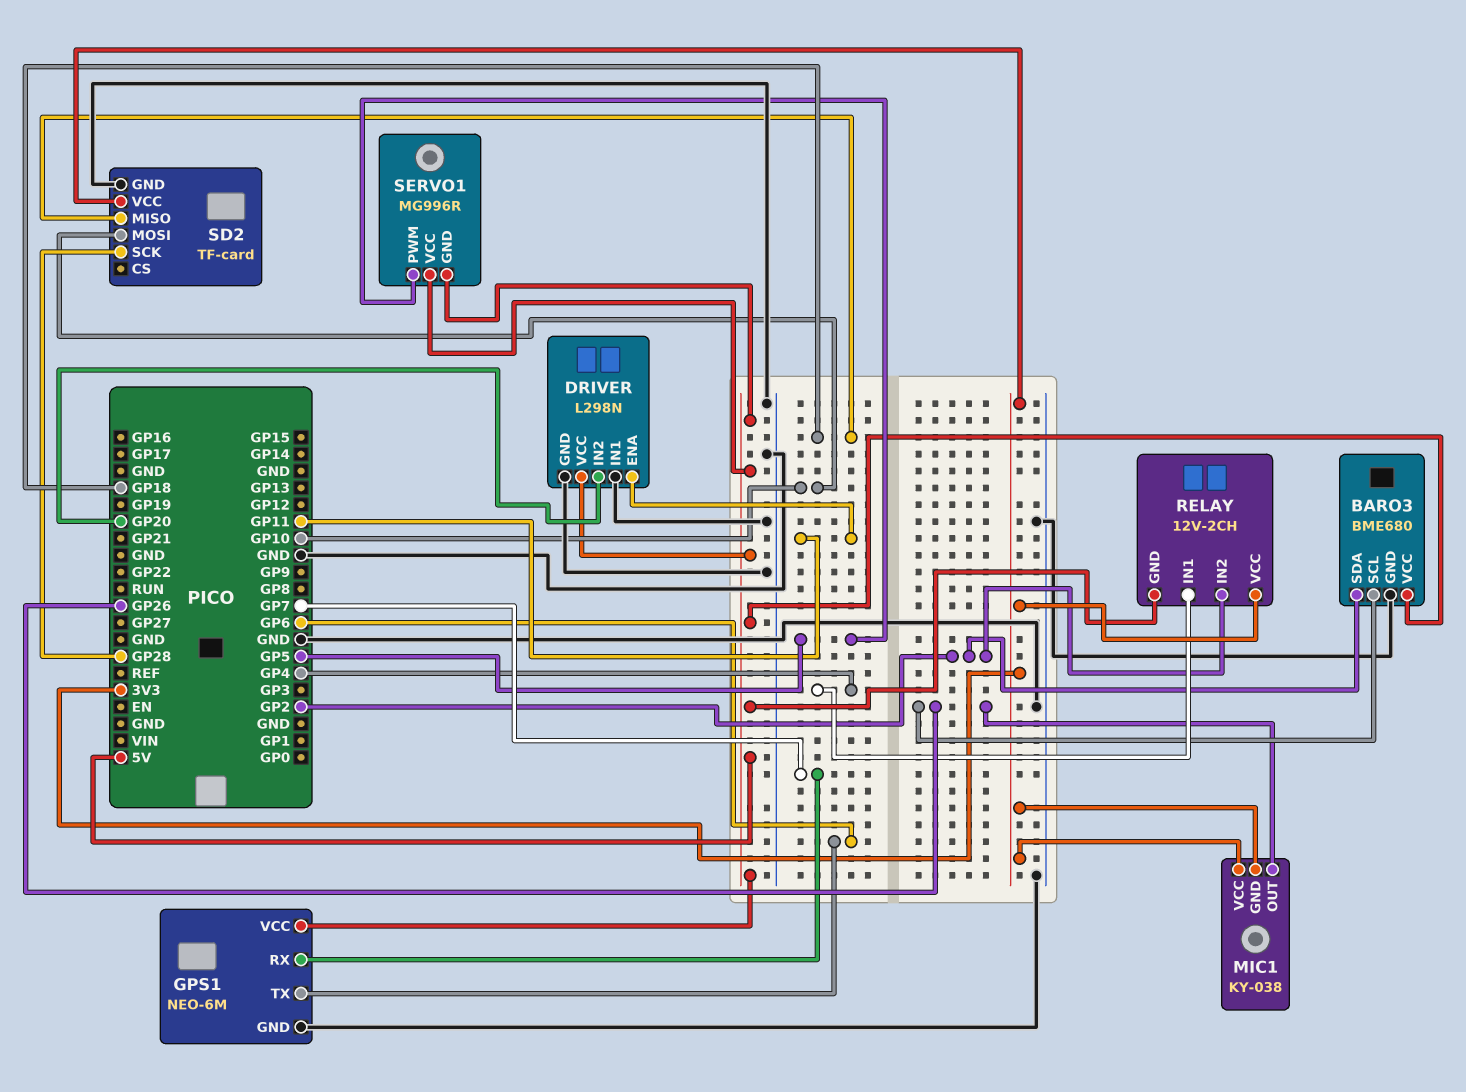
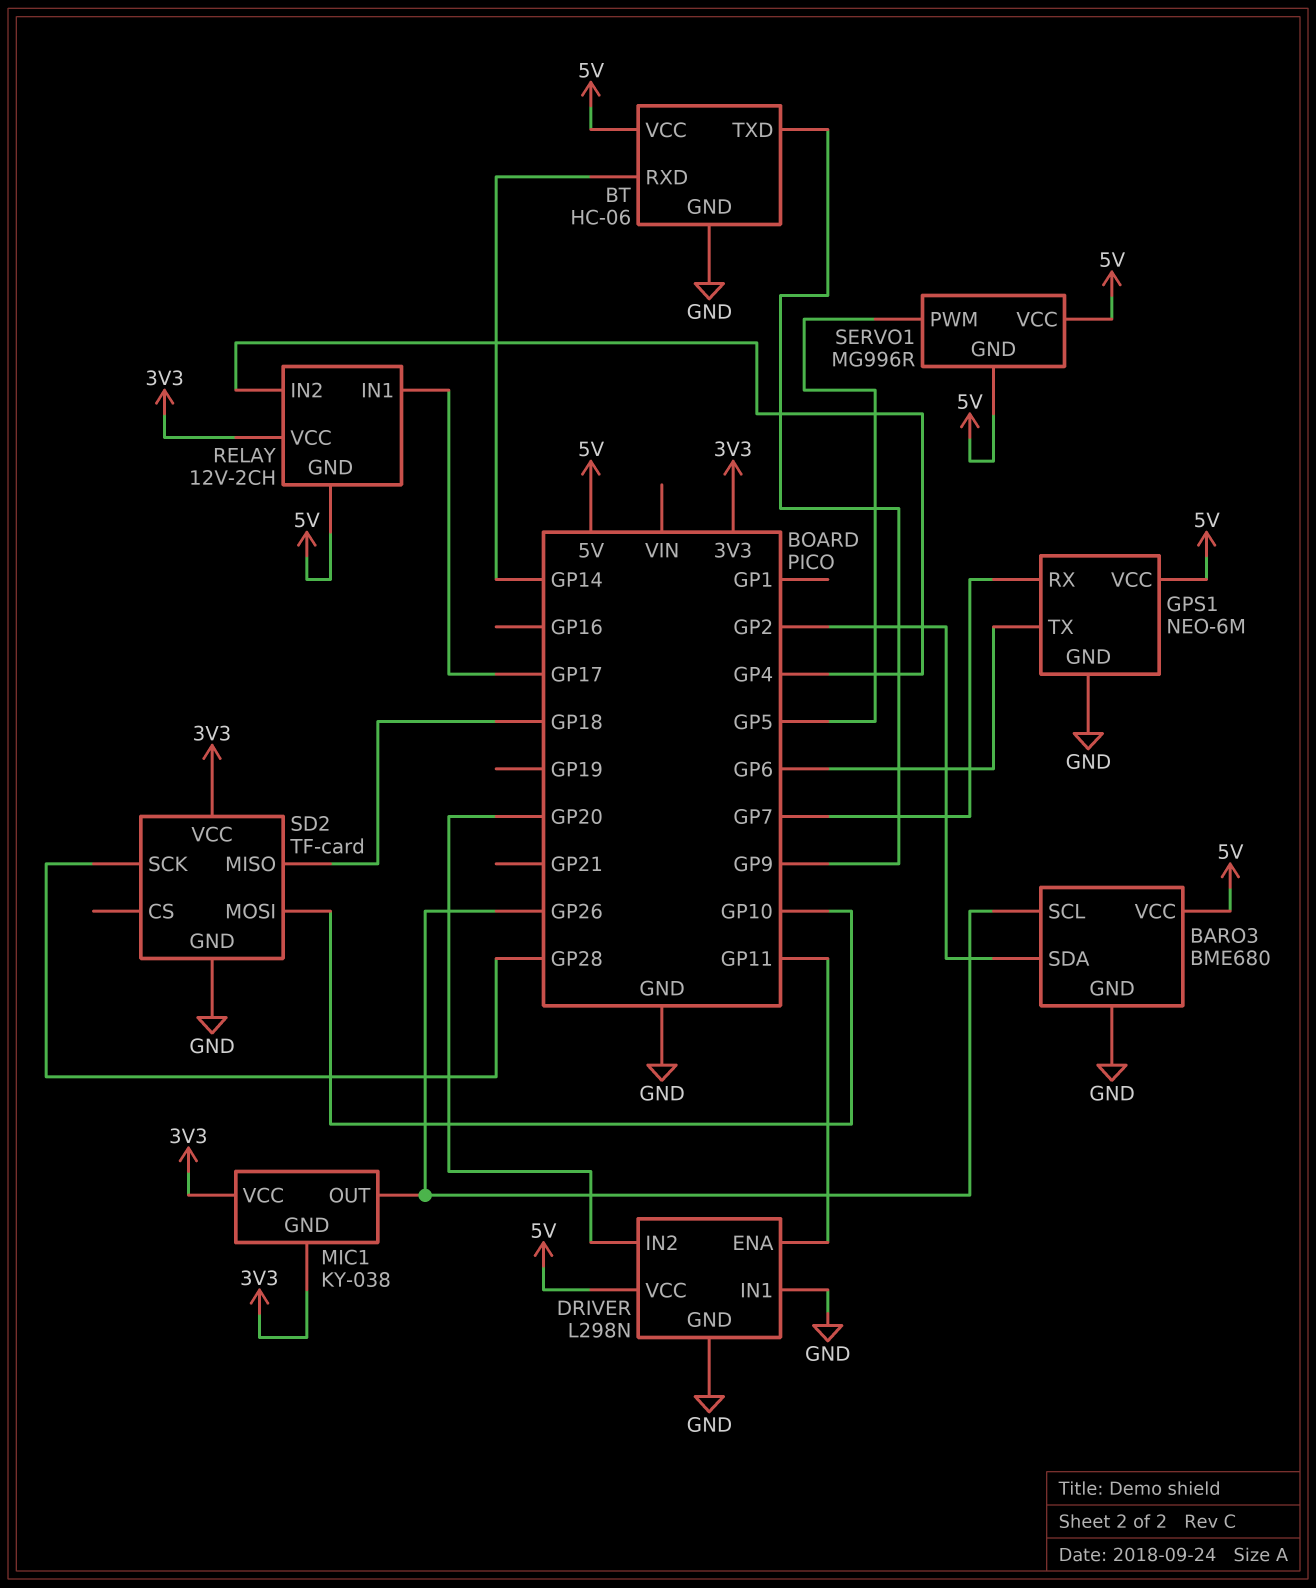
BT: none -> HC-06
BT pin GND: none -> GND
BT pin RXD: none -> GP14
BT pin TXD: none -> GP9
BT pin VCC: none -> 5V
RELAY pin IN1: GP4 -> GP17
RELAY pin IN2: GP2 -> GP4

